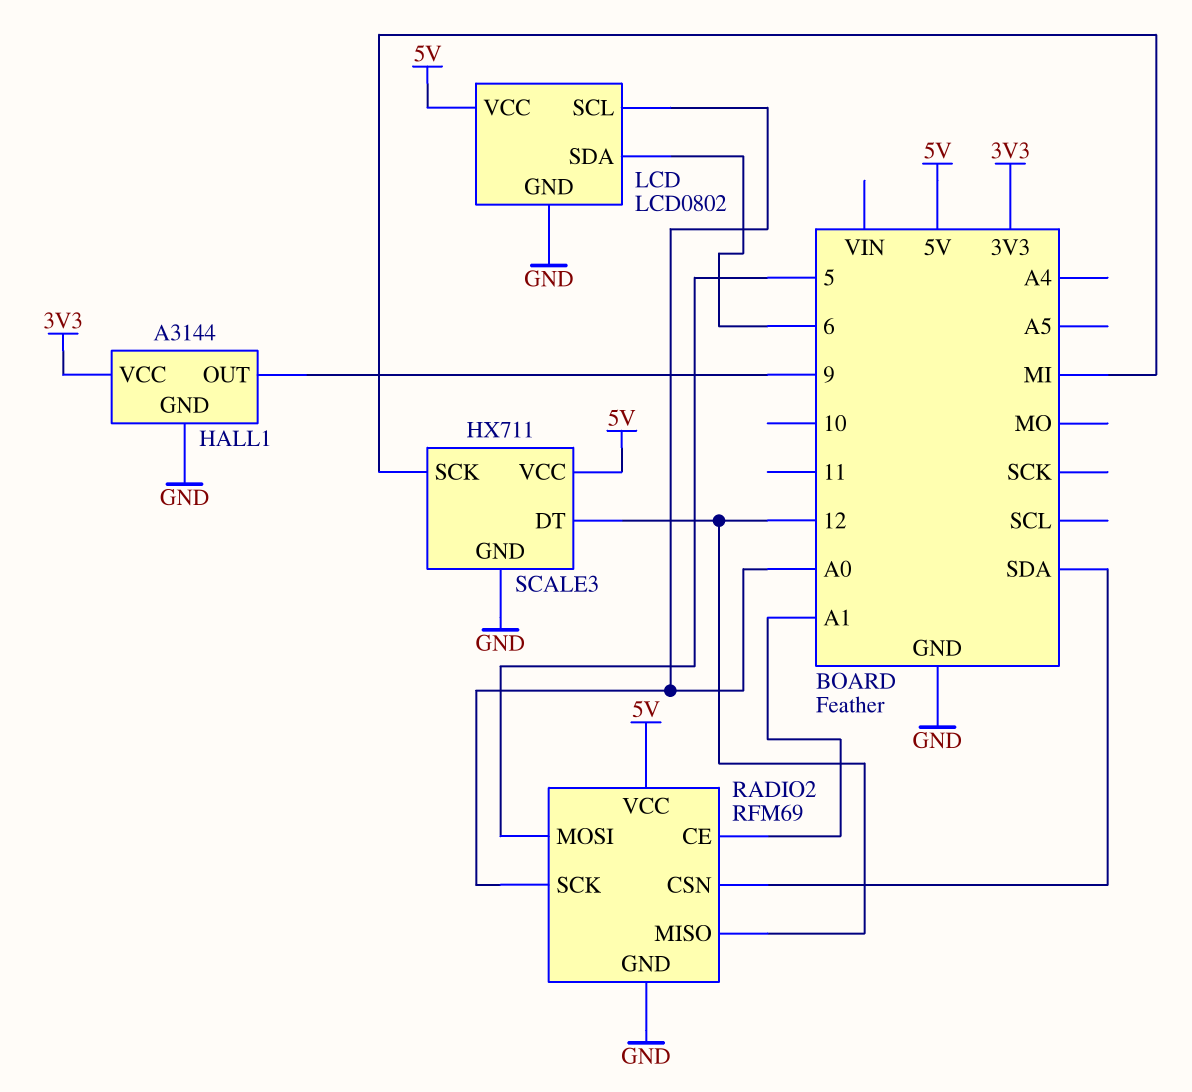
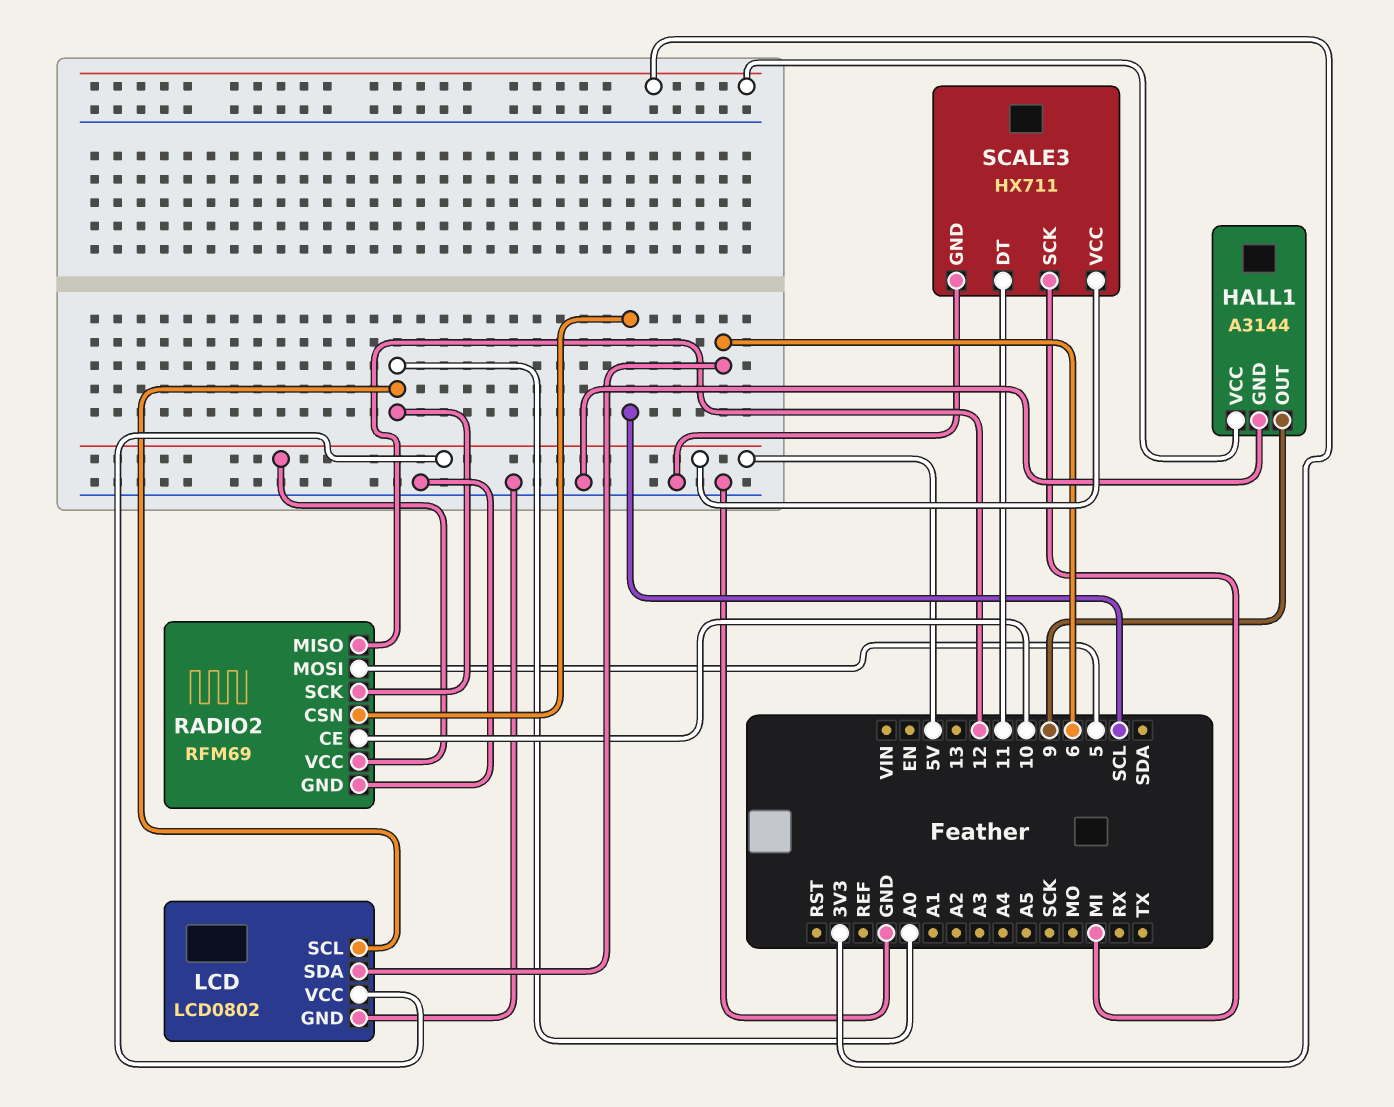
RADIO2 pin CE: A1 -> 10
RADIO2 pin CSN: SDA -> SCL
SCALE3 pin DT: 12 -> 11

